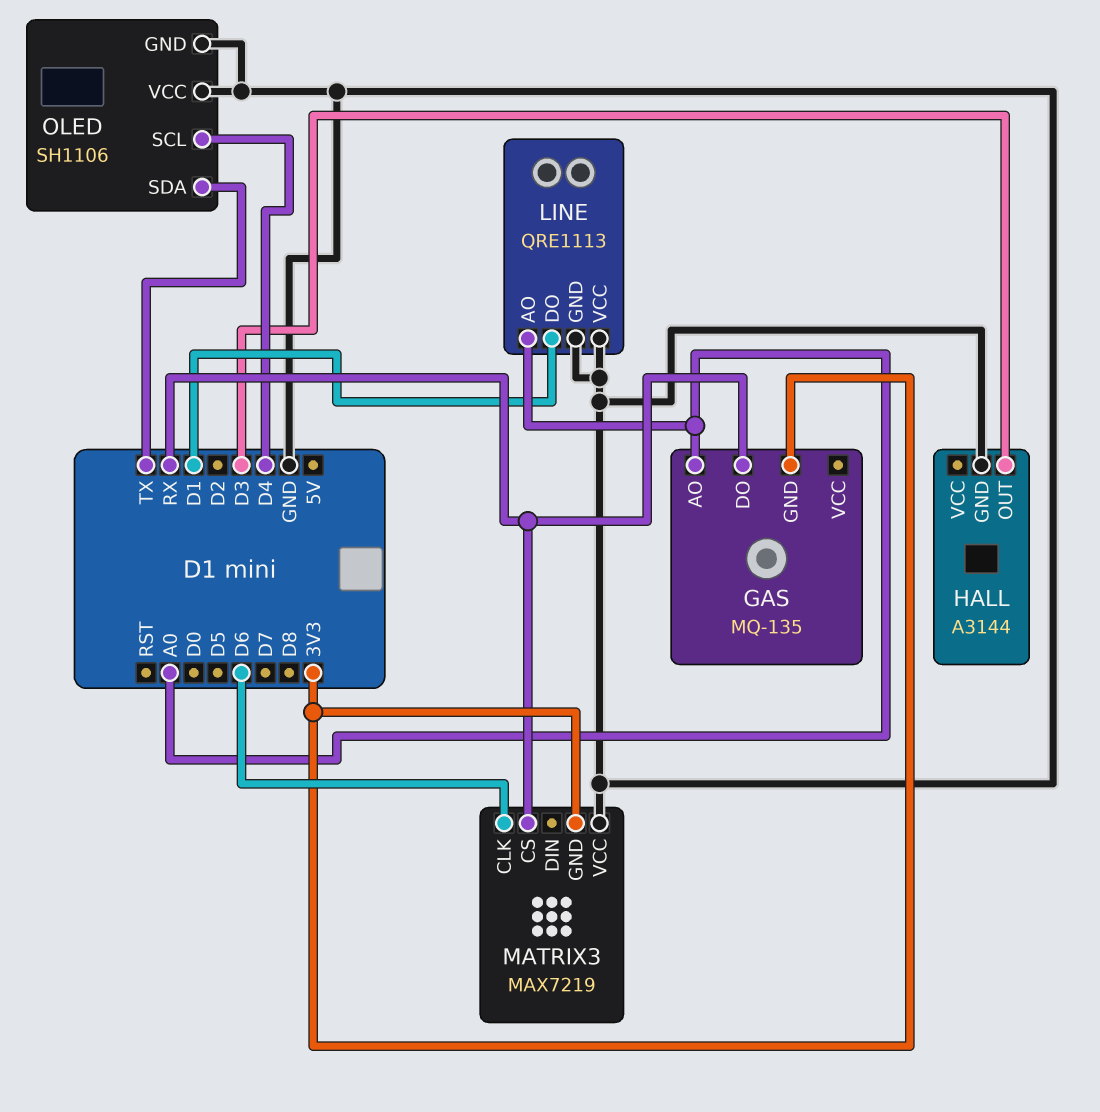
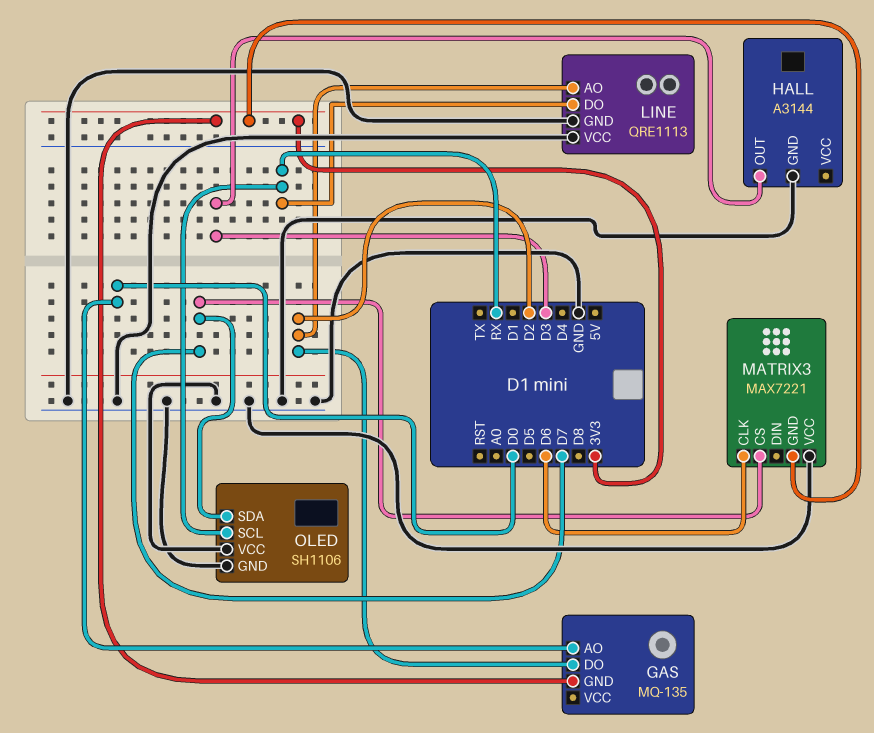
GAS pin AO: A0 -> D0
GAS pin DO: RX -> D2
LINE pin AO: A0 -> D2
LINE pin DO: D1 -> RX
MATRIX3: MAX7219 -> MAX7221
MATRIX3 pin CS: RX -> D7
OLED pin SCL: D4 -> RX
OLED pin SDA: TX -> D7

